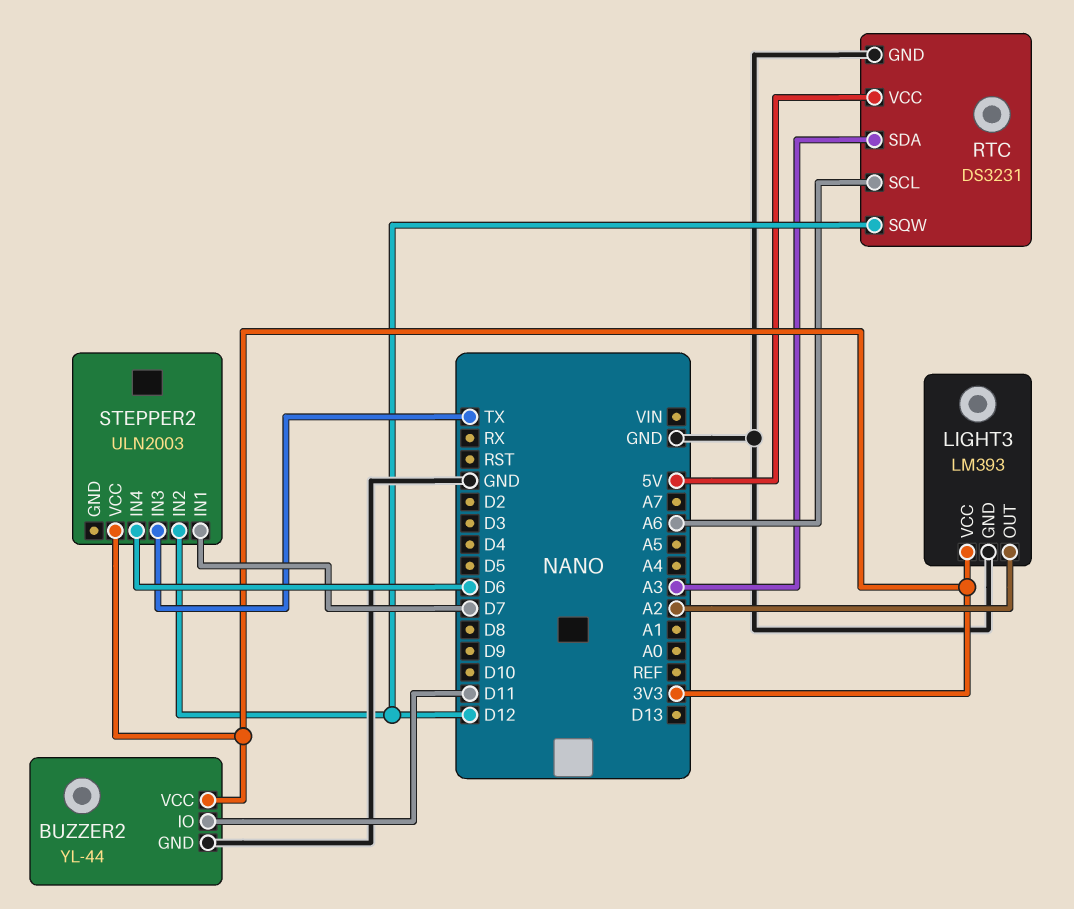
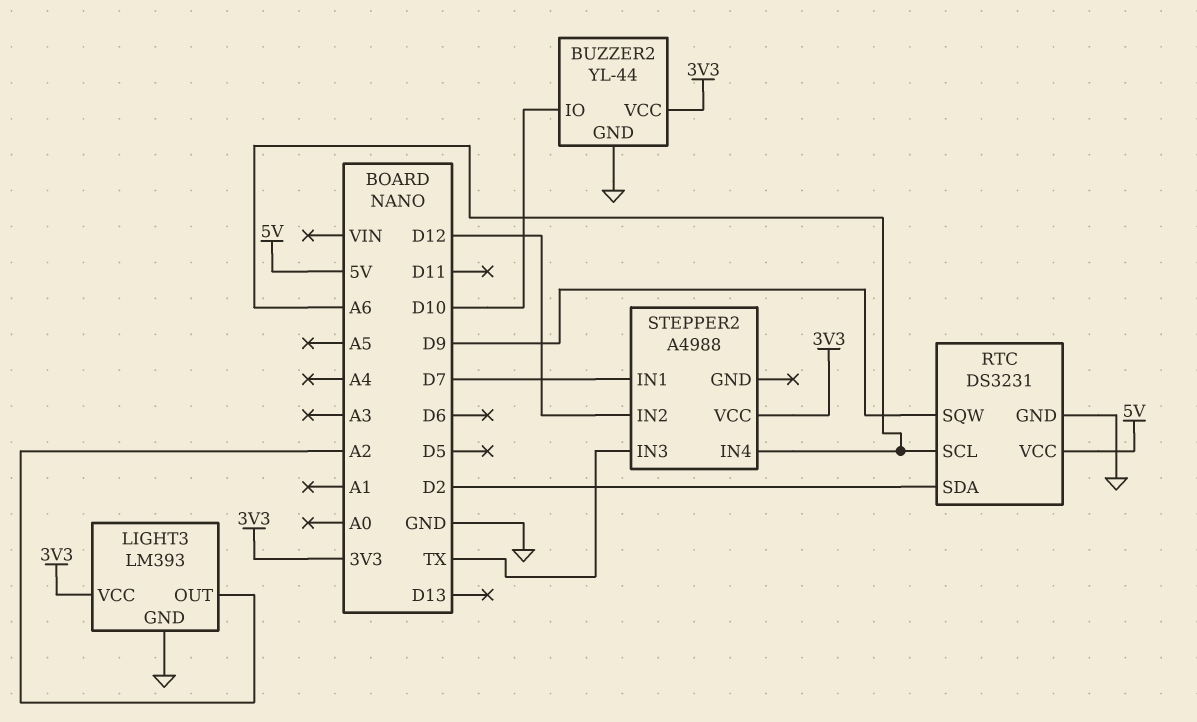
BUZZER2 pin IO: D11 -> D10
RTC pin SDA: A3 -> D2
RTC pin SQW: D12 -> D9
STEPPER2: ULN2003 -> A4988
STEPPER2 pin IN4: D6 -> A6

